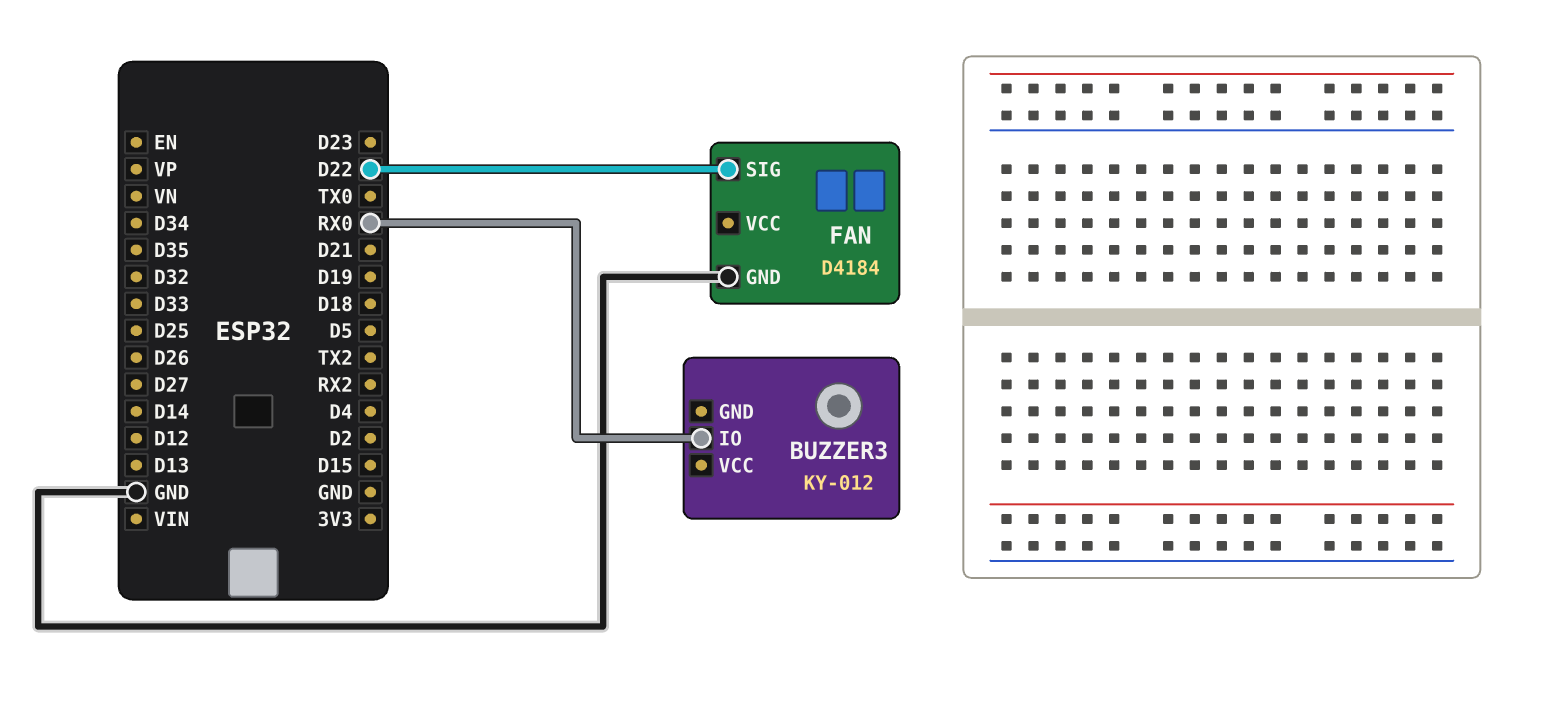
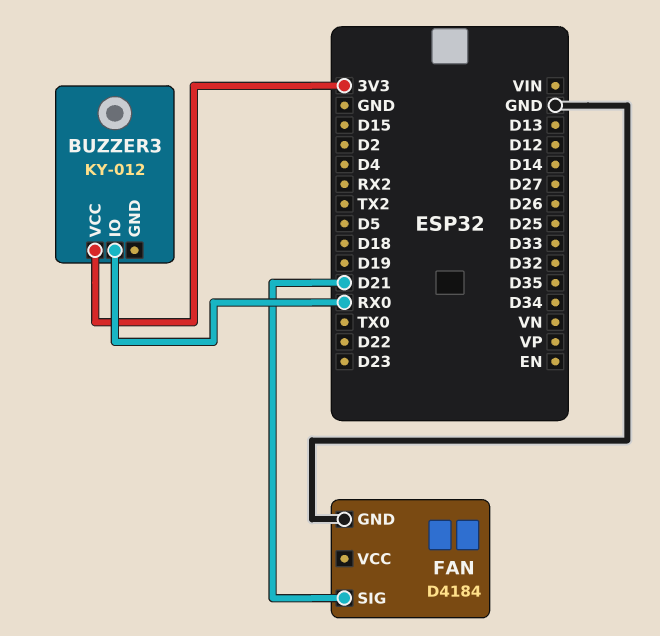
BUZZER3 pin VCC: none -> 3V3
FAN pin SIG: D22 -> D21

